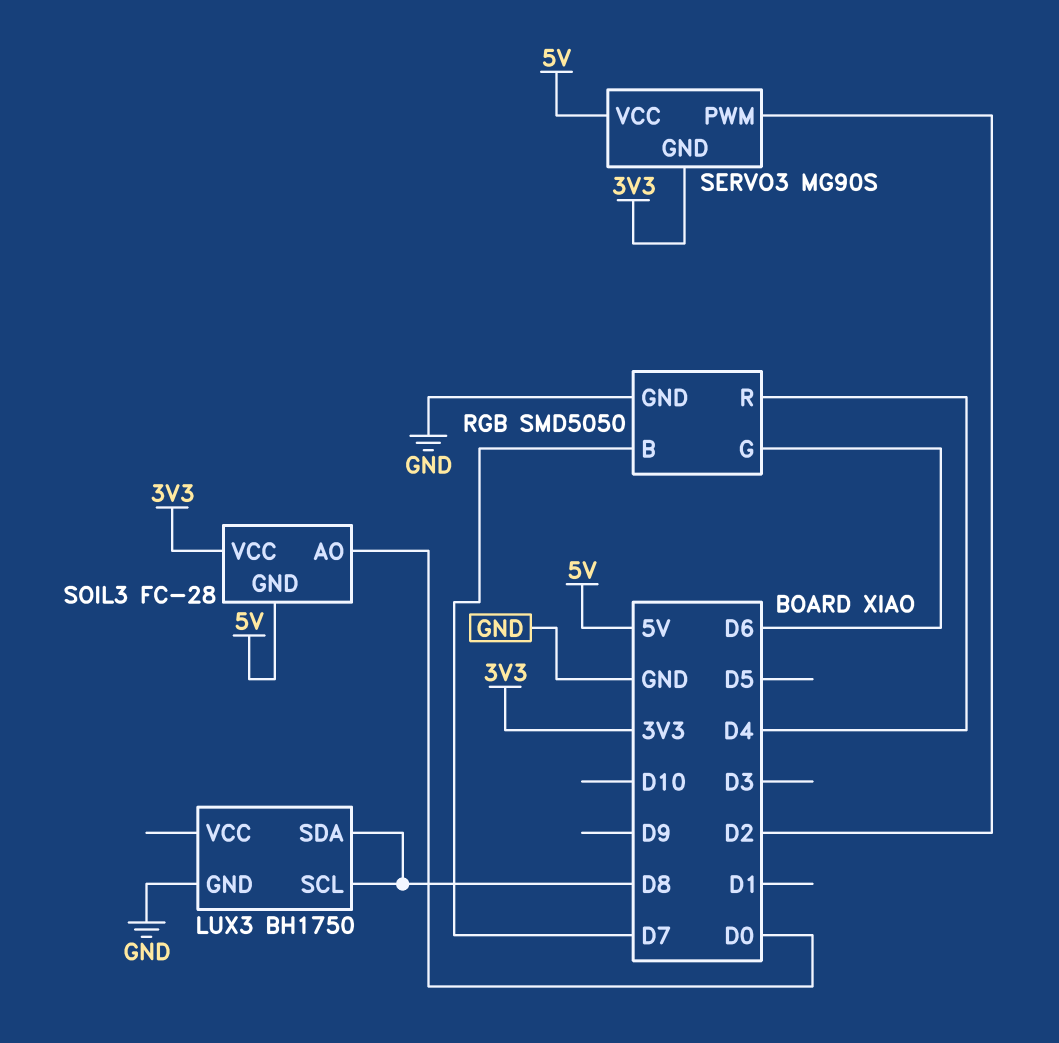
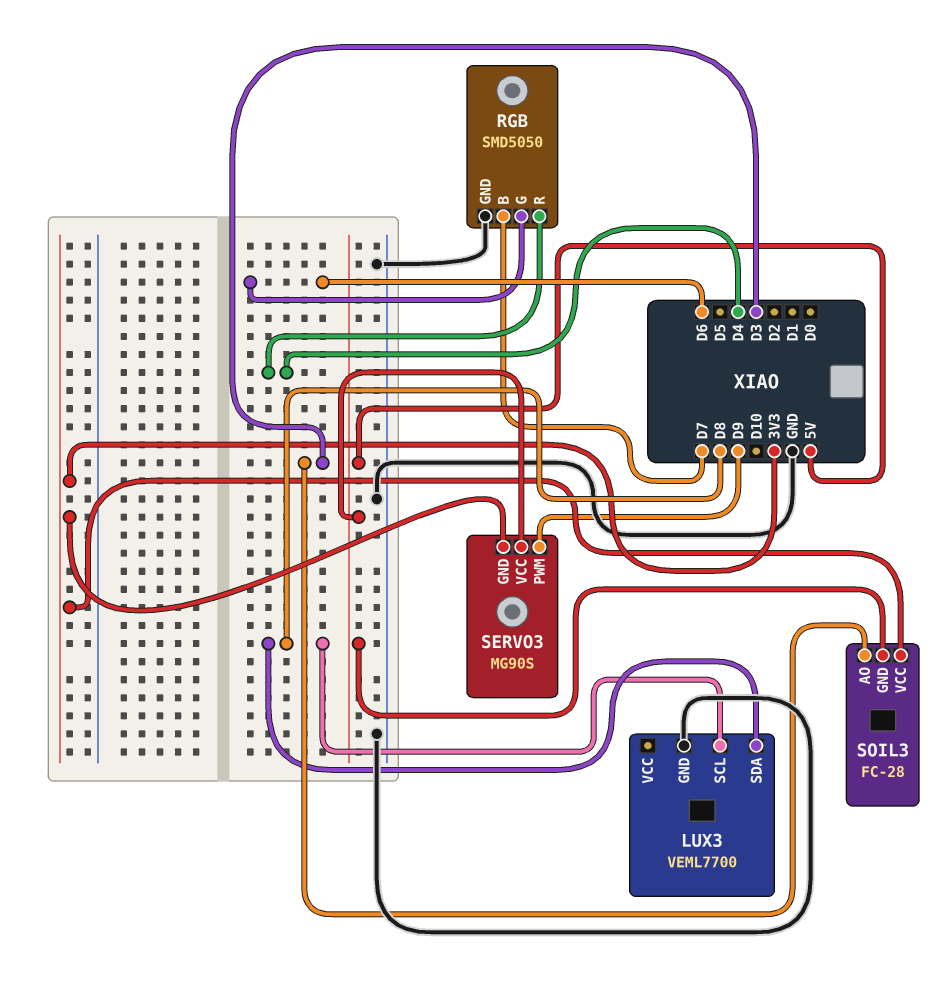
LUX3: BH1750 -> VEML7700
SERVO3 pin PWM: D2 -> D9
SOIL3 pin AO: D0 -> D3

